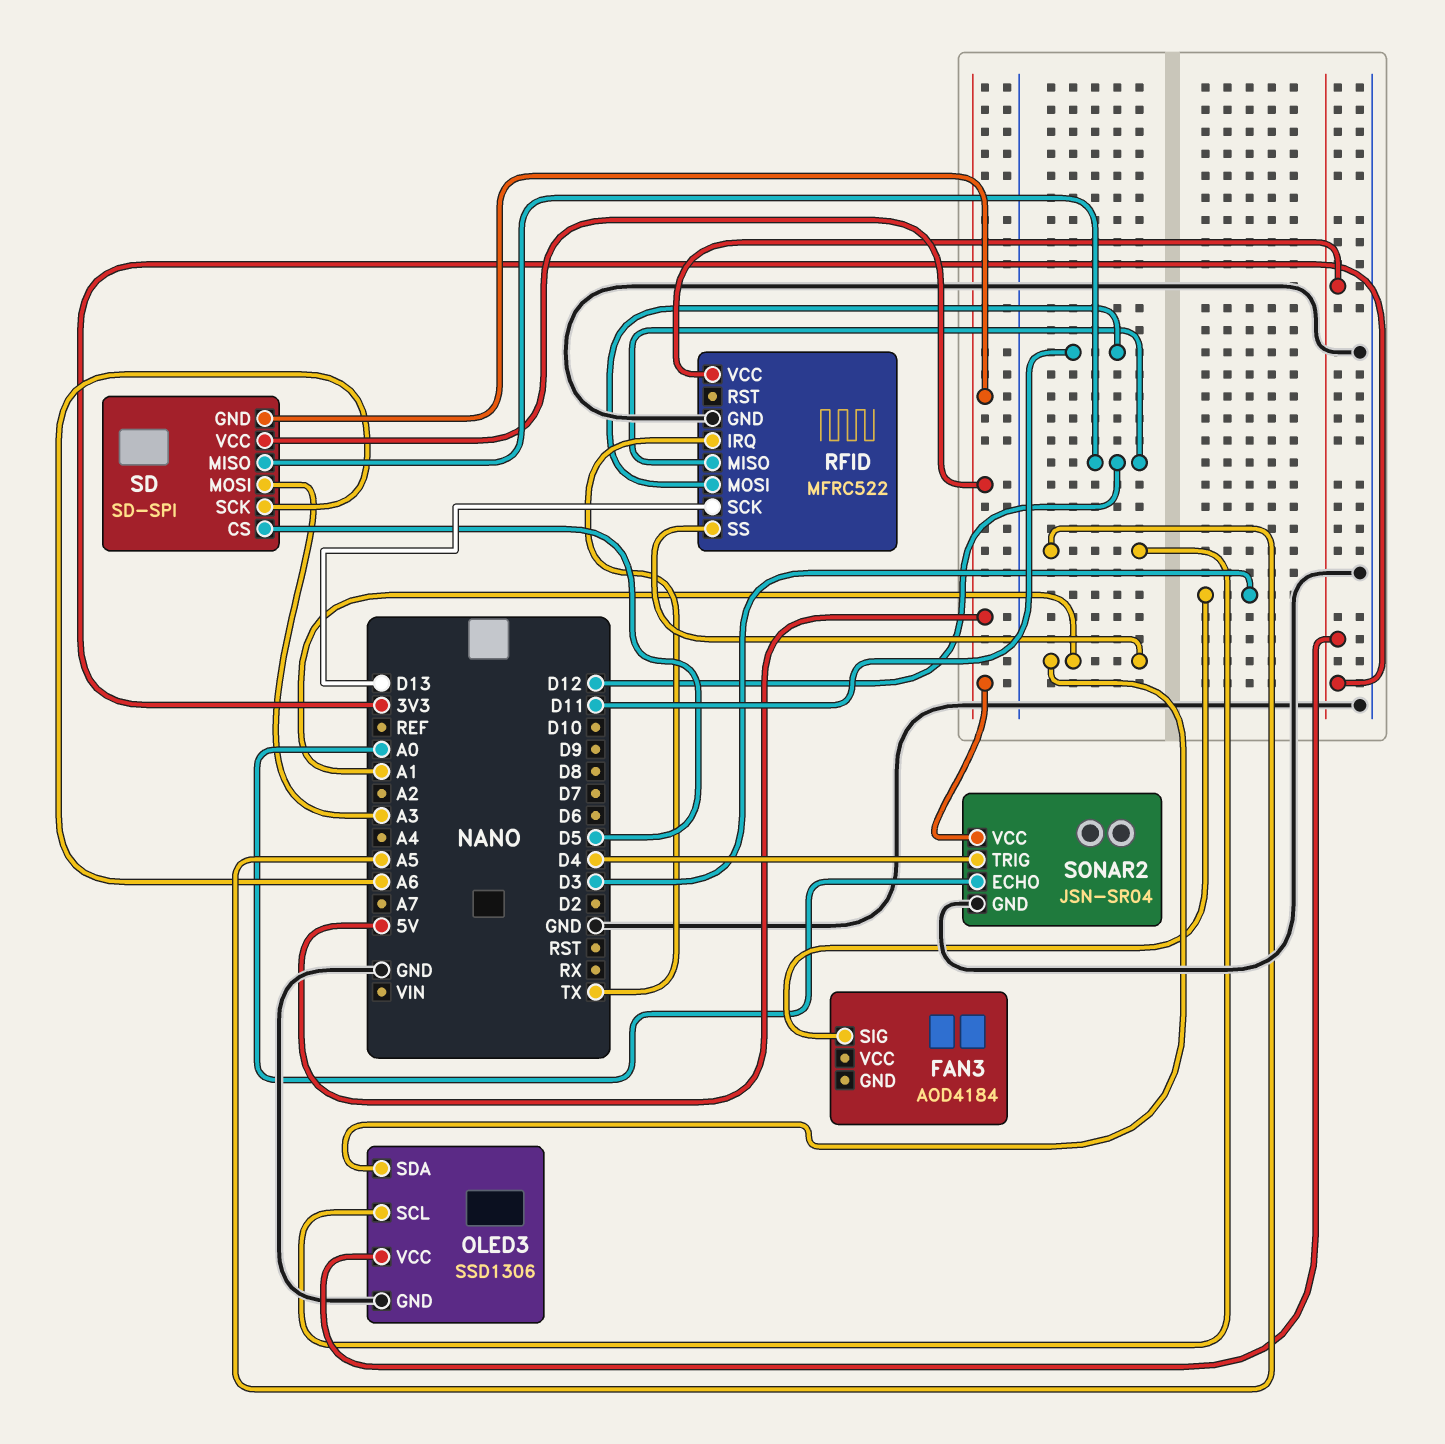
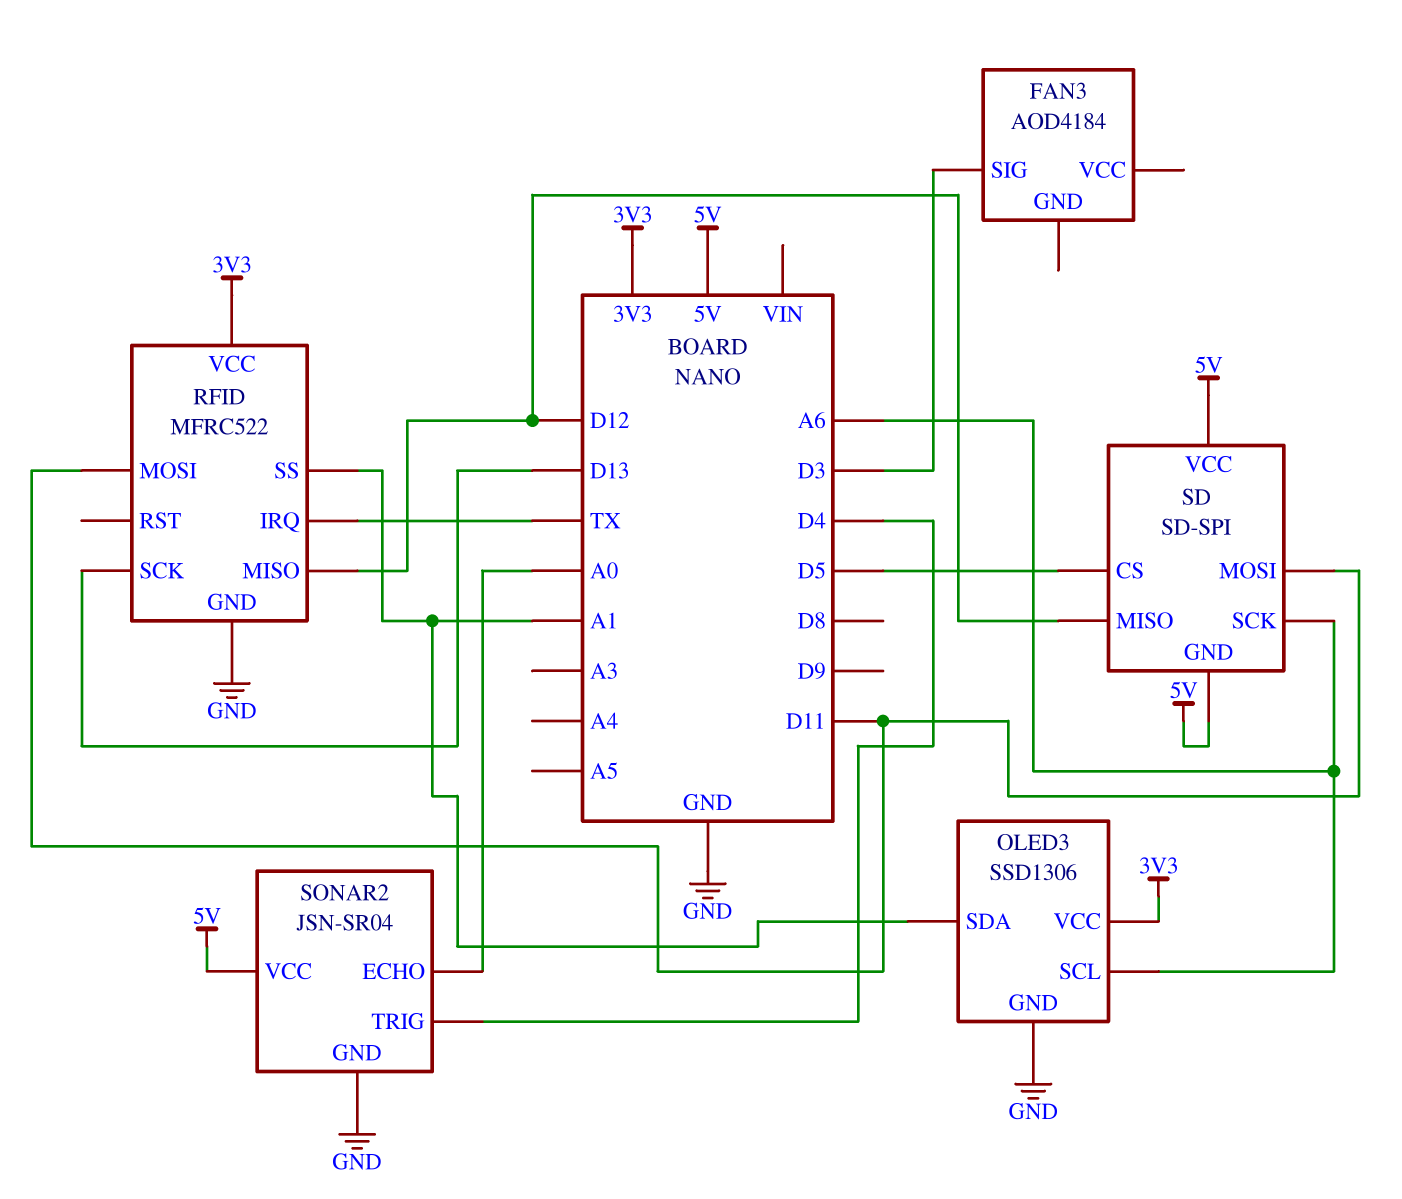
OLED3 pin SCL: A5 -> A6
SD pin MOSI: A3 -> D11

